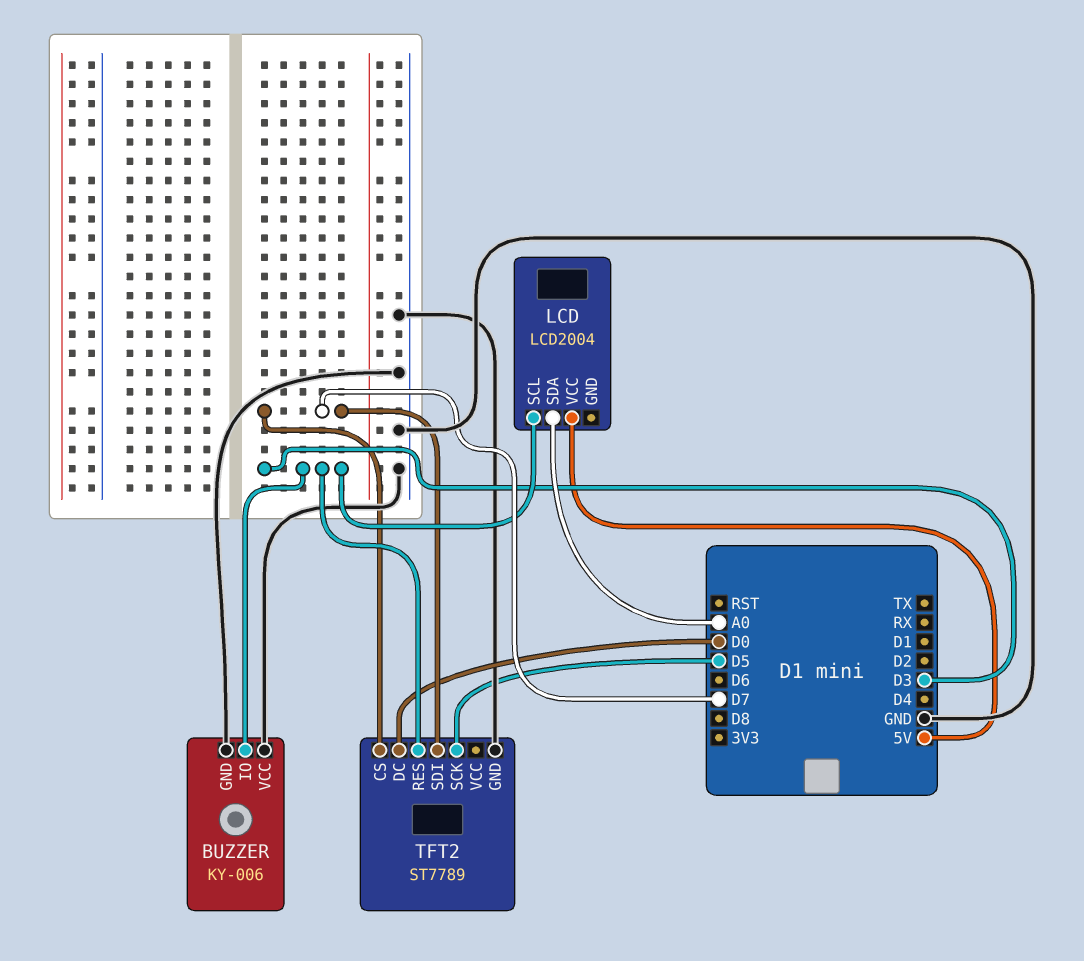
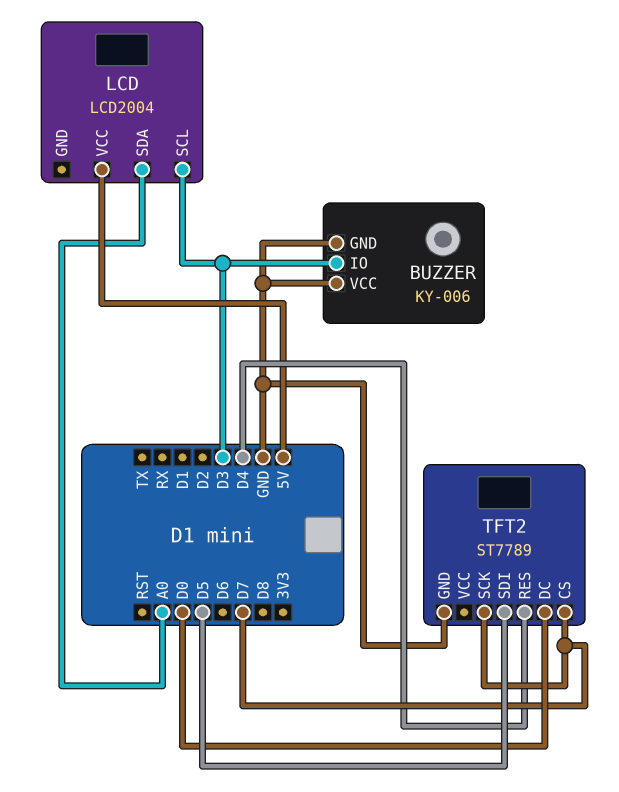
TFT2 pin RES: D3 -> D4
TFT2 pin SCK: D5 -> D7
TFT2 pin SDI: D7 -> D5

